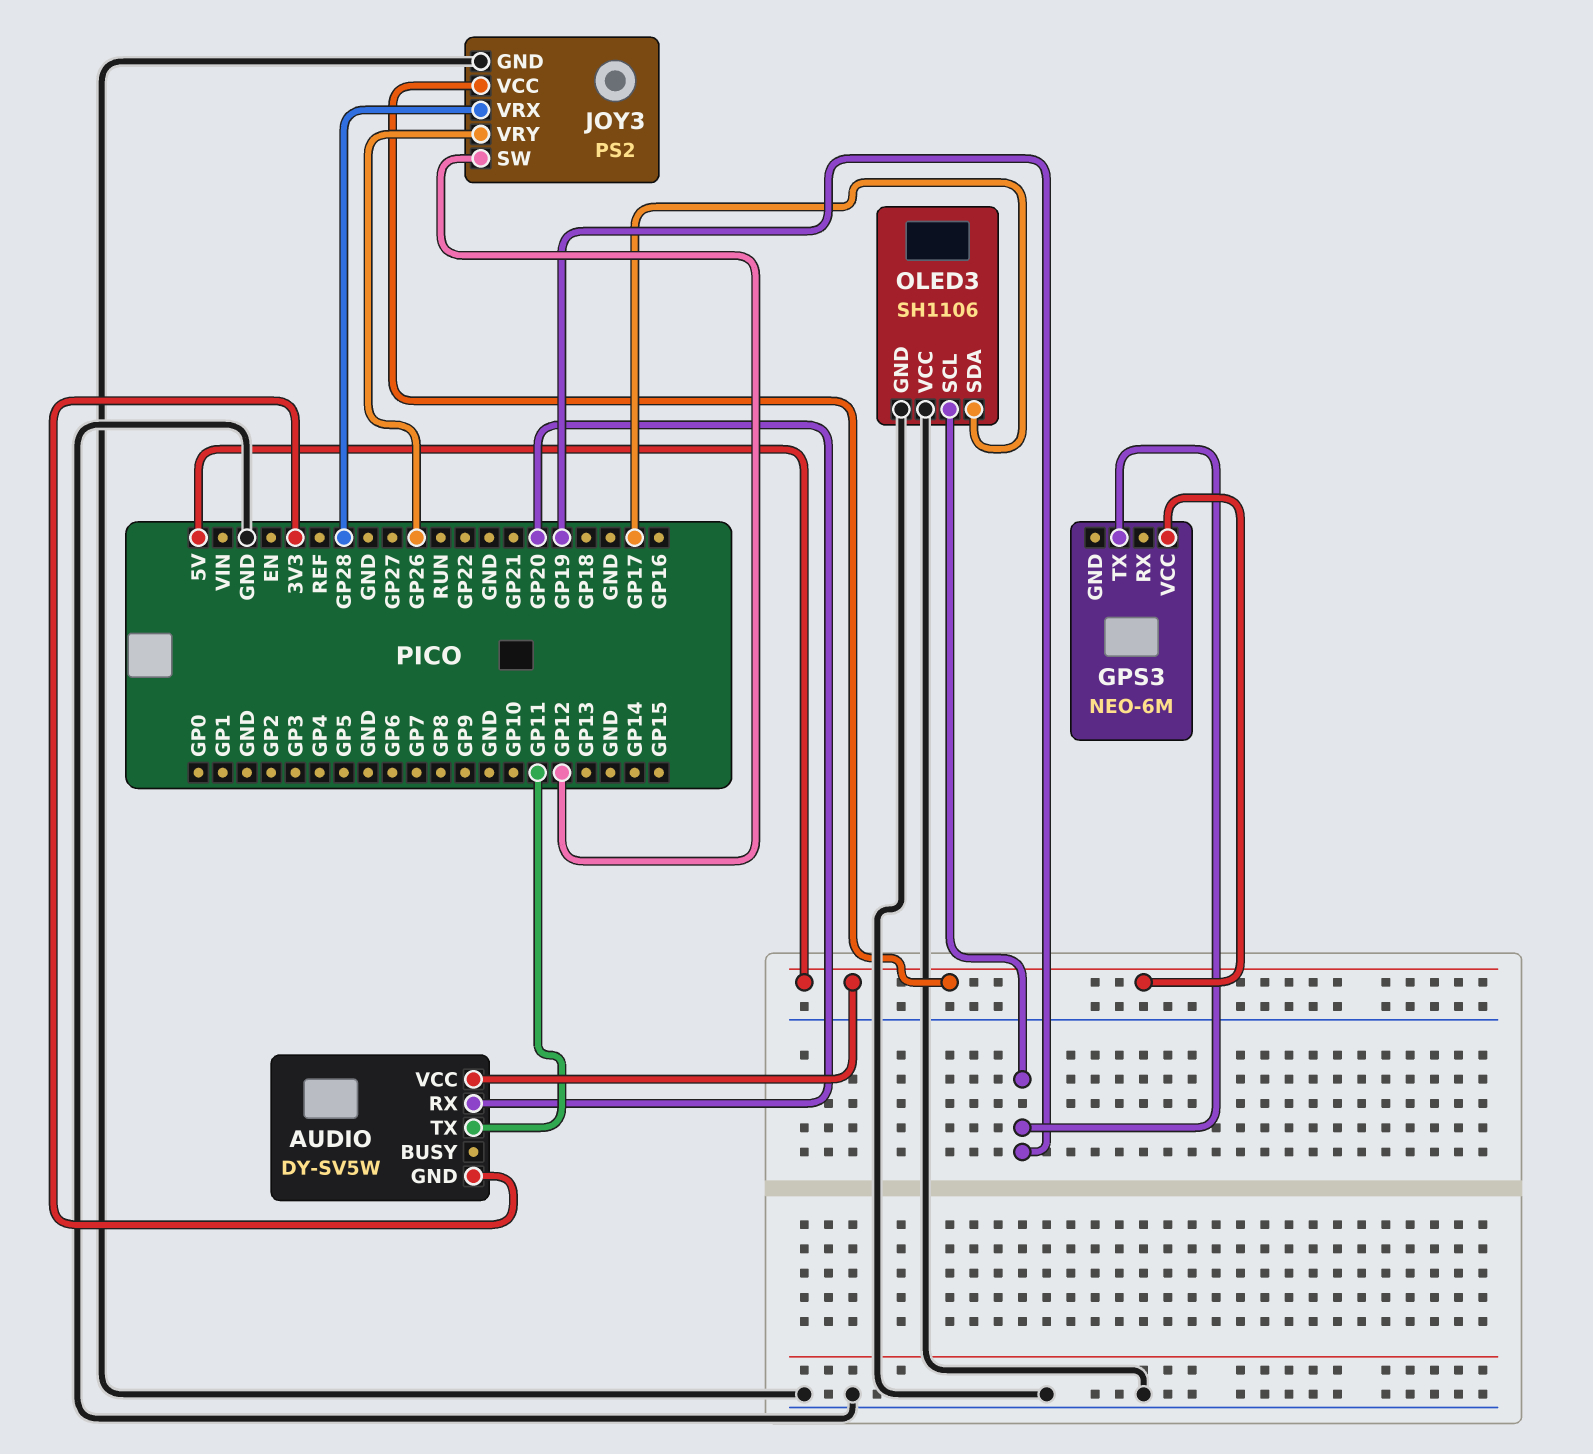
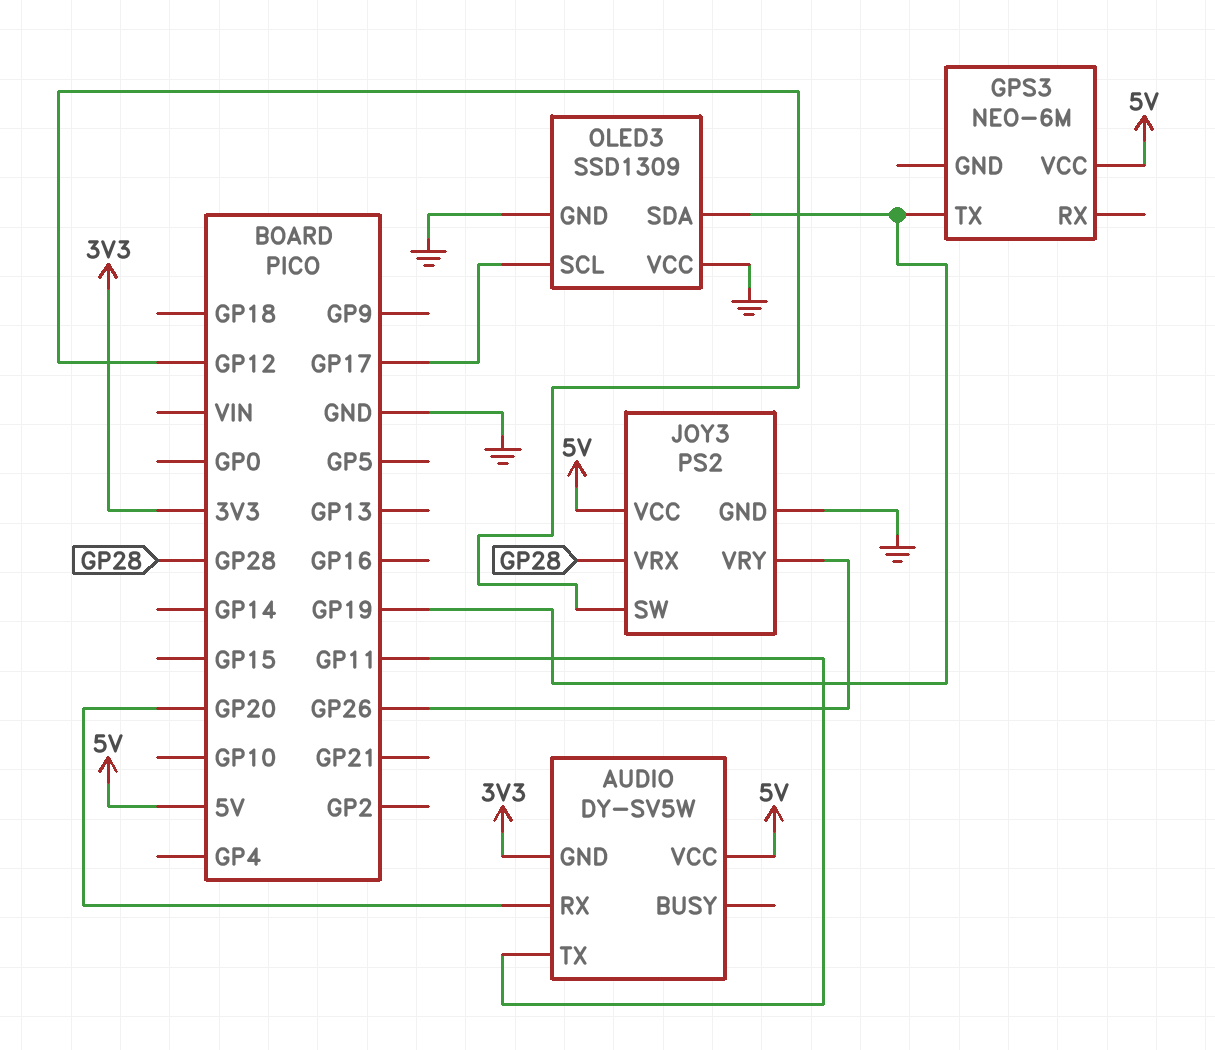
OLED3: SH1106 -> SSD1309
OLED3 pin SCL: GP19 -> GP17
OLED3 pin SDA: GP17 -> GP19

